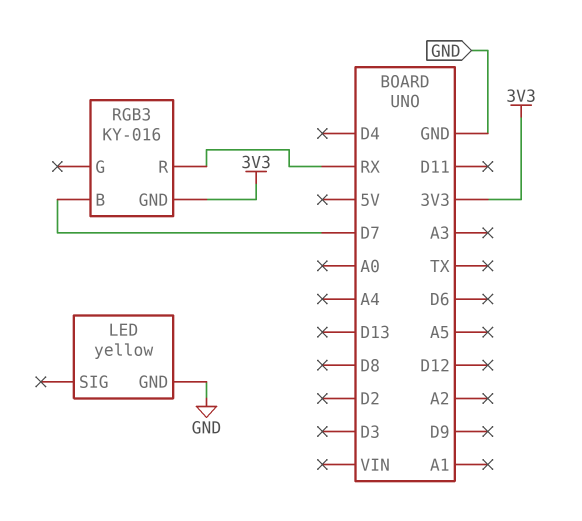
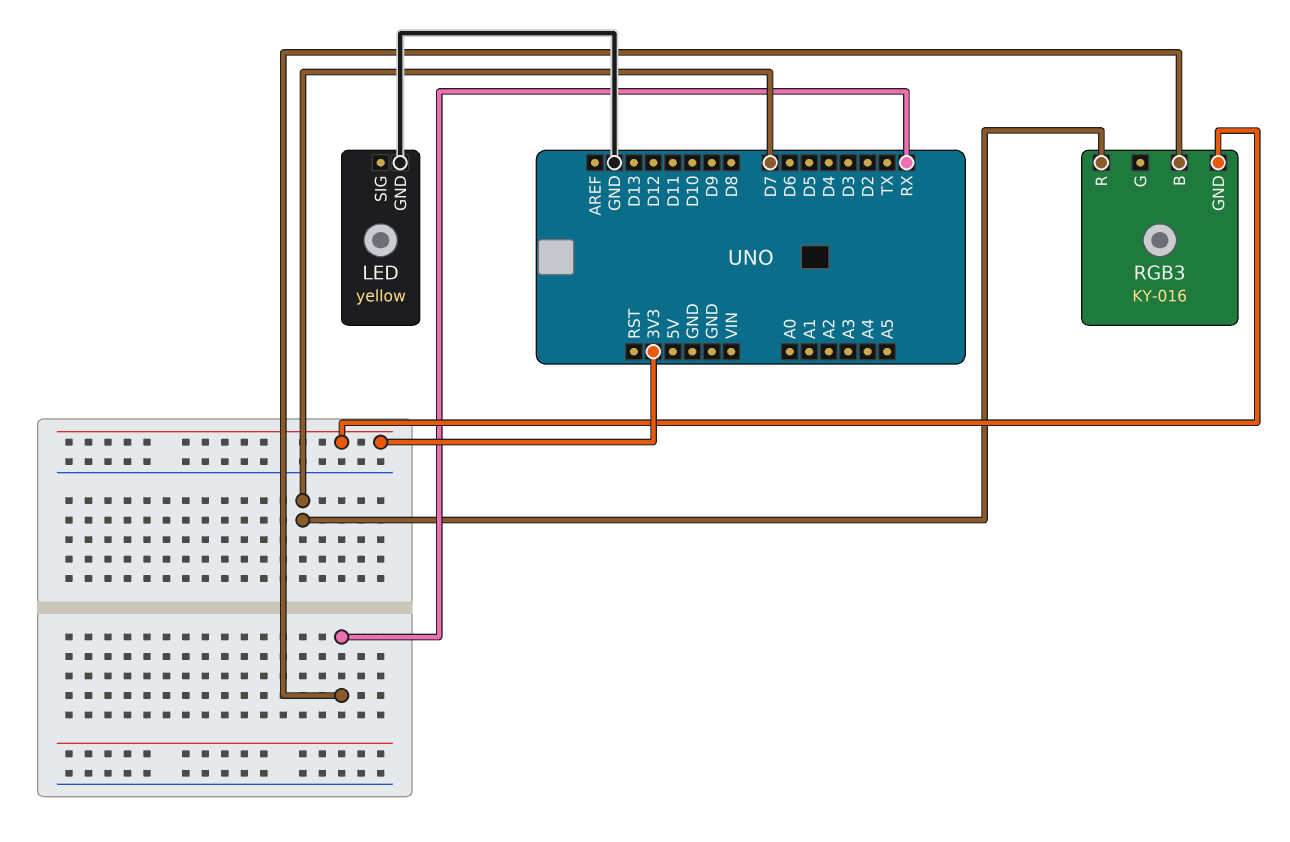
RGB3 pin B: D7 -> RX
RGB3 pin R: RX -> D7

